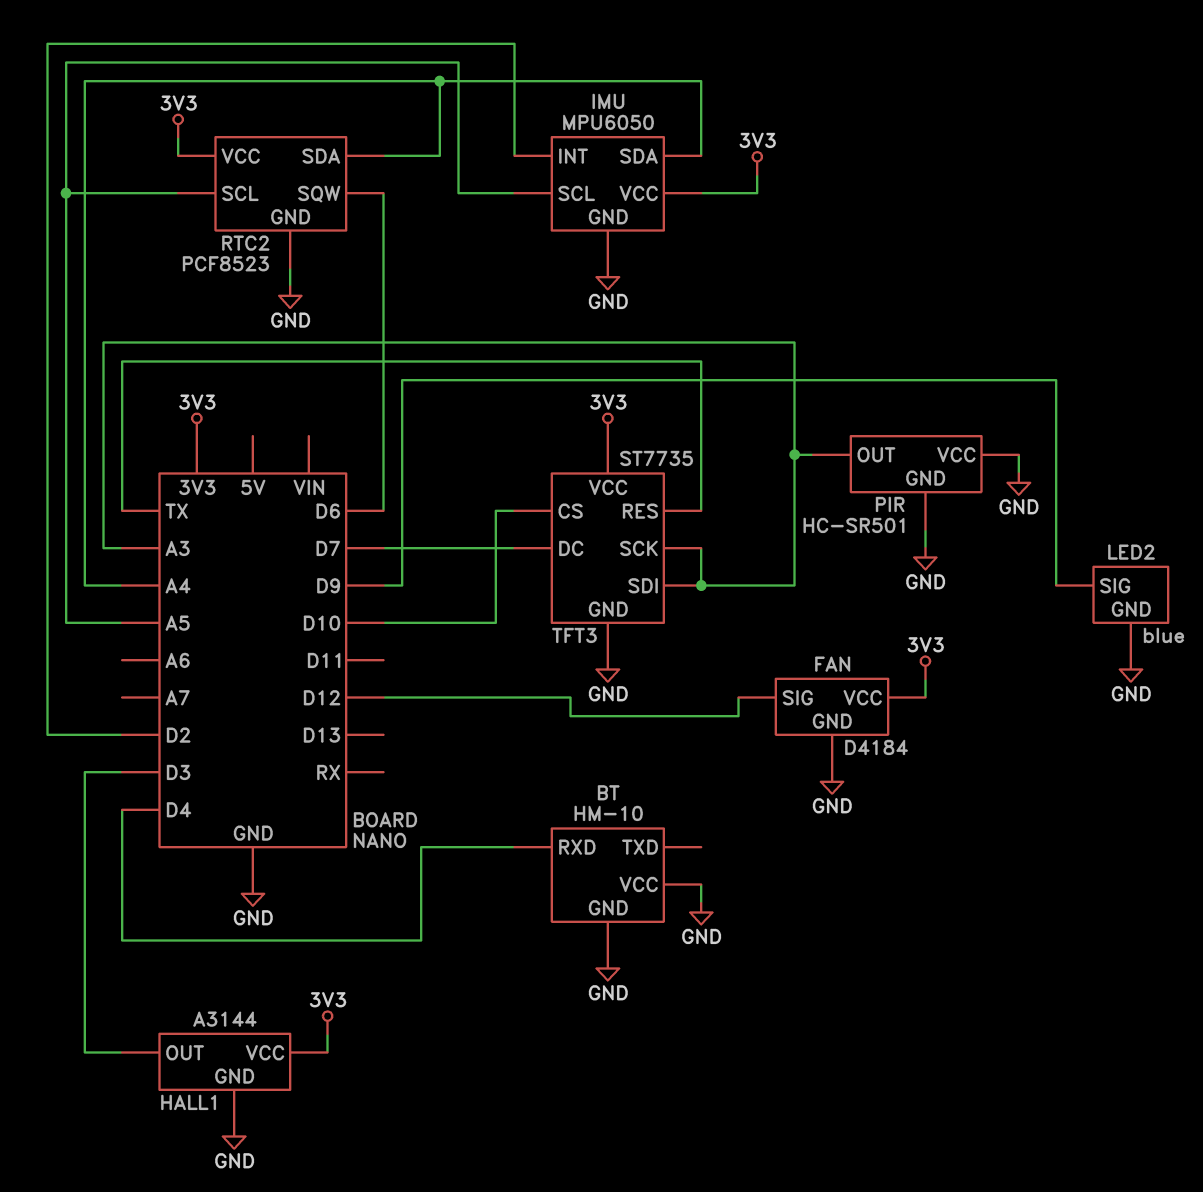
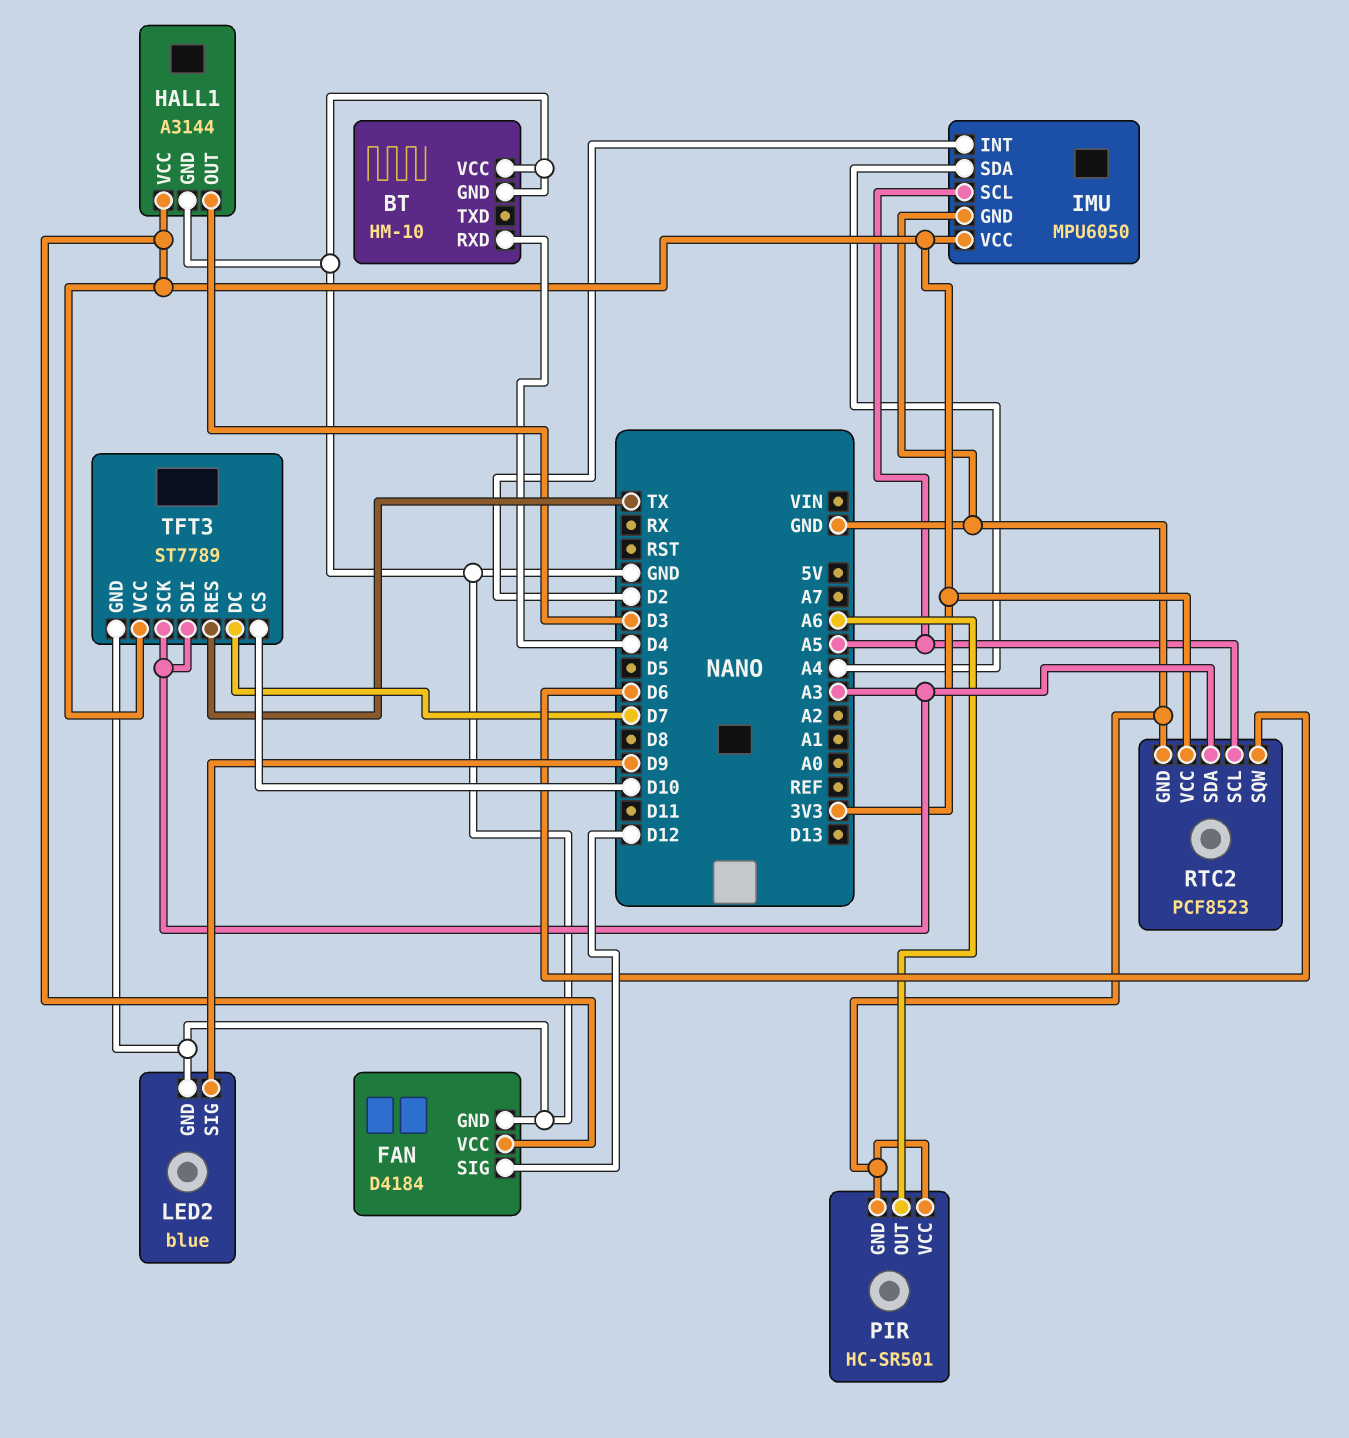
PIR pin OUT: A3 -> A6
RTC2 pin SDA: A4 -> A3
TFT3: ST7735 -> ST7789

